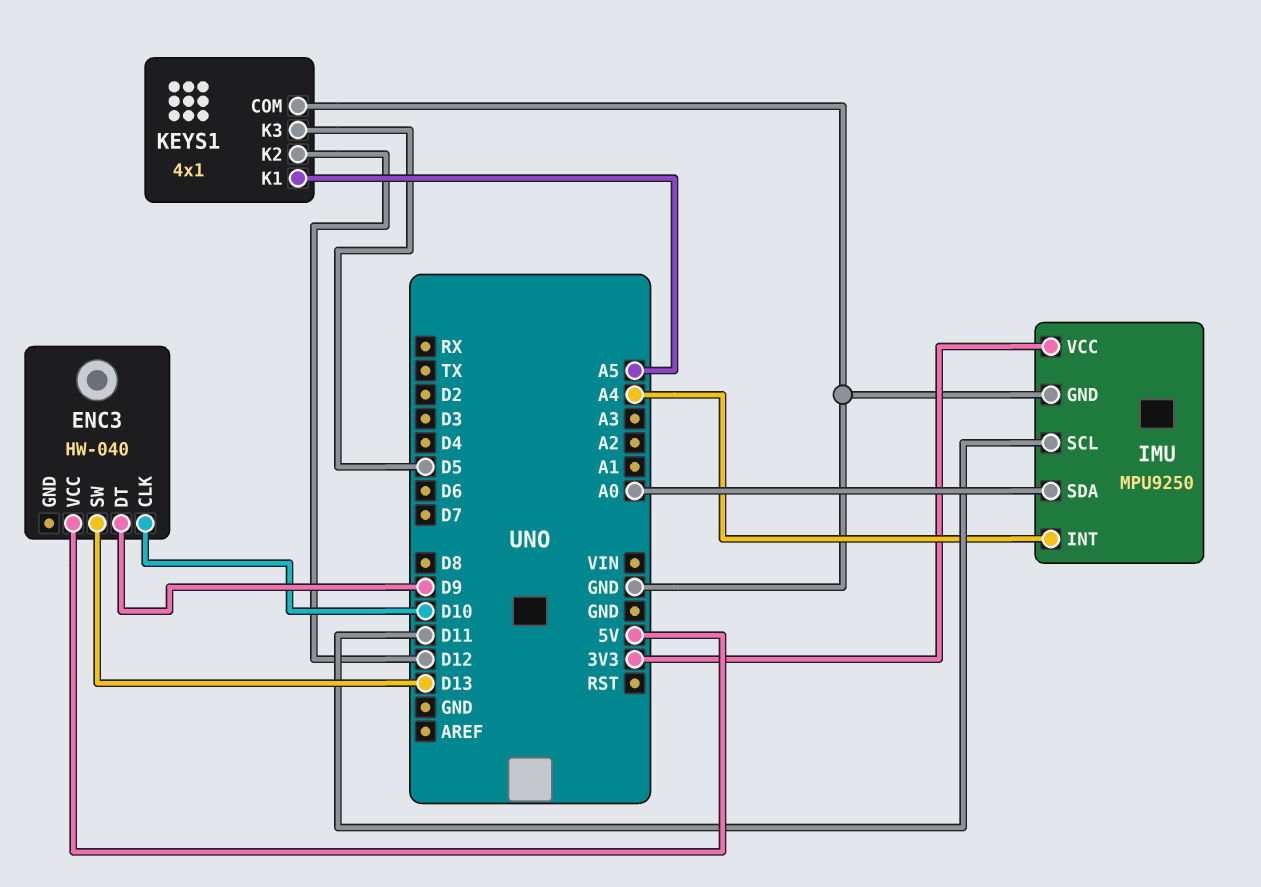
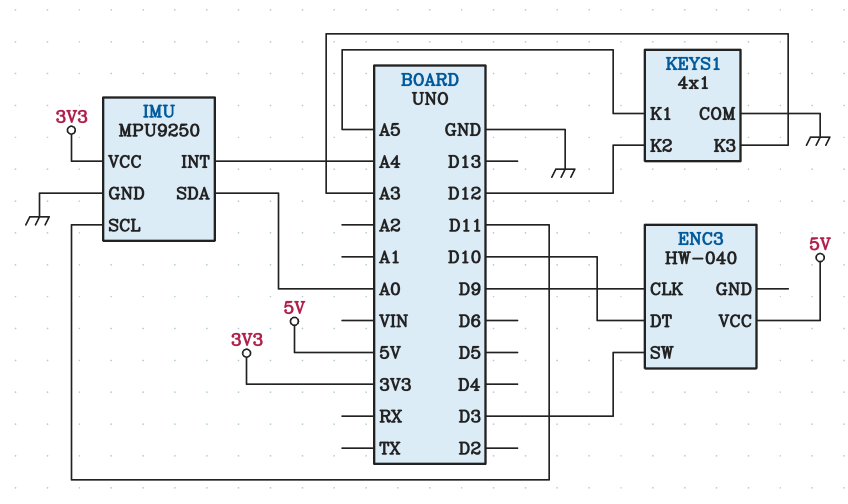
ENC3 pin CLK: D10 -> D9
ENC3 pin DT: D9 -> D10
ENC3 pin SW: D13 -> D3
KEYS1 pin K3: D5 -> A3

